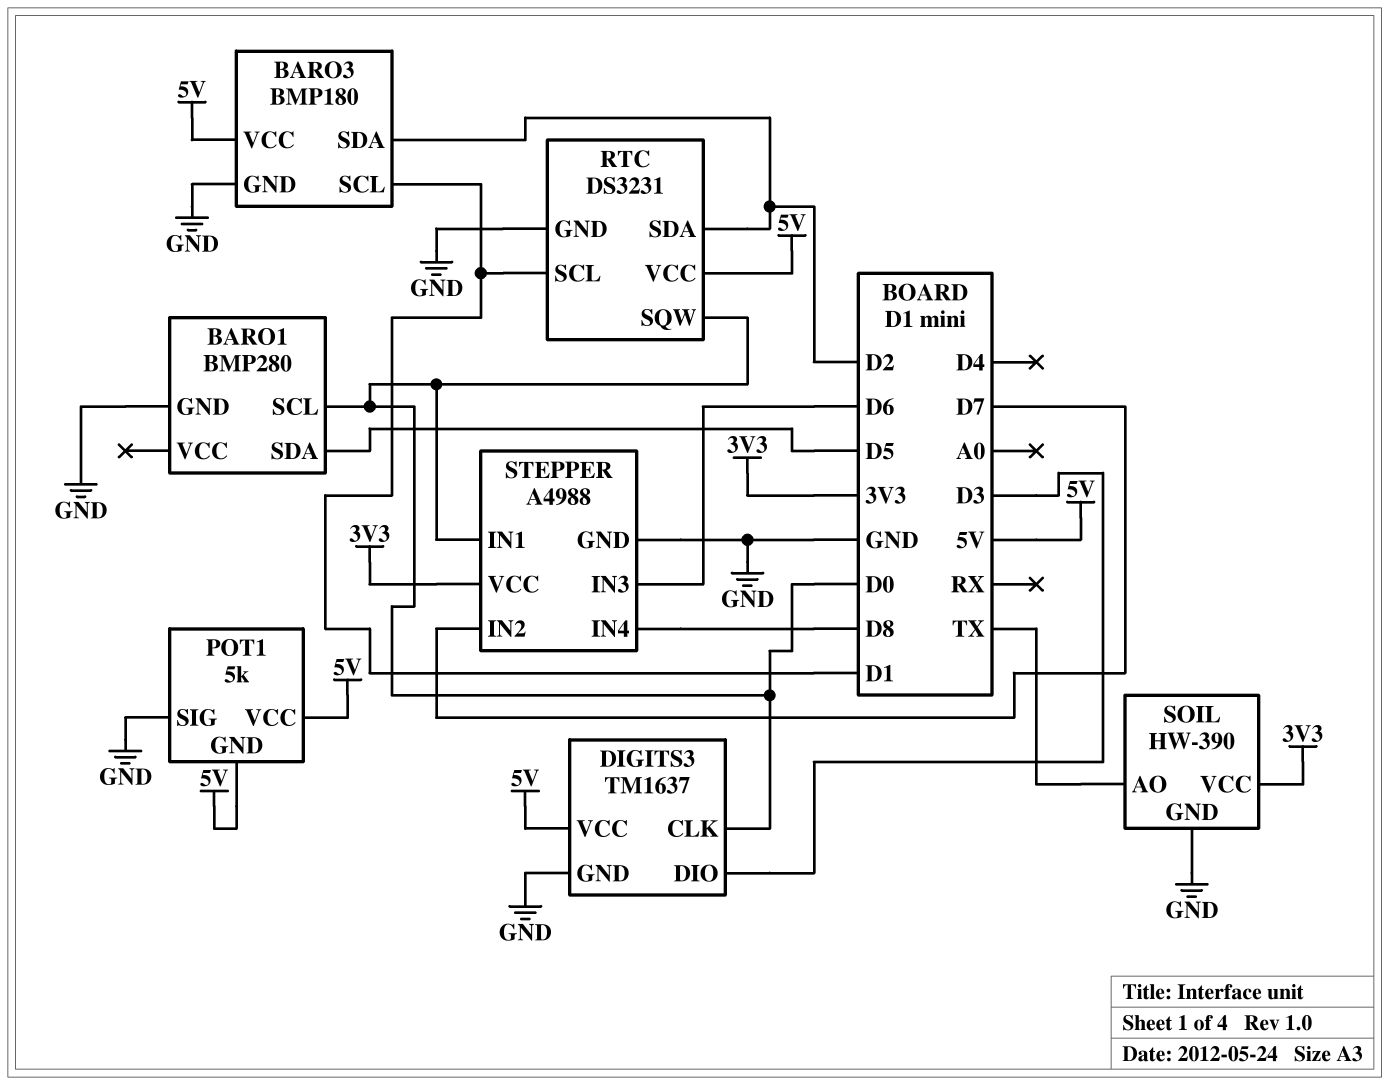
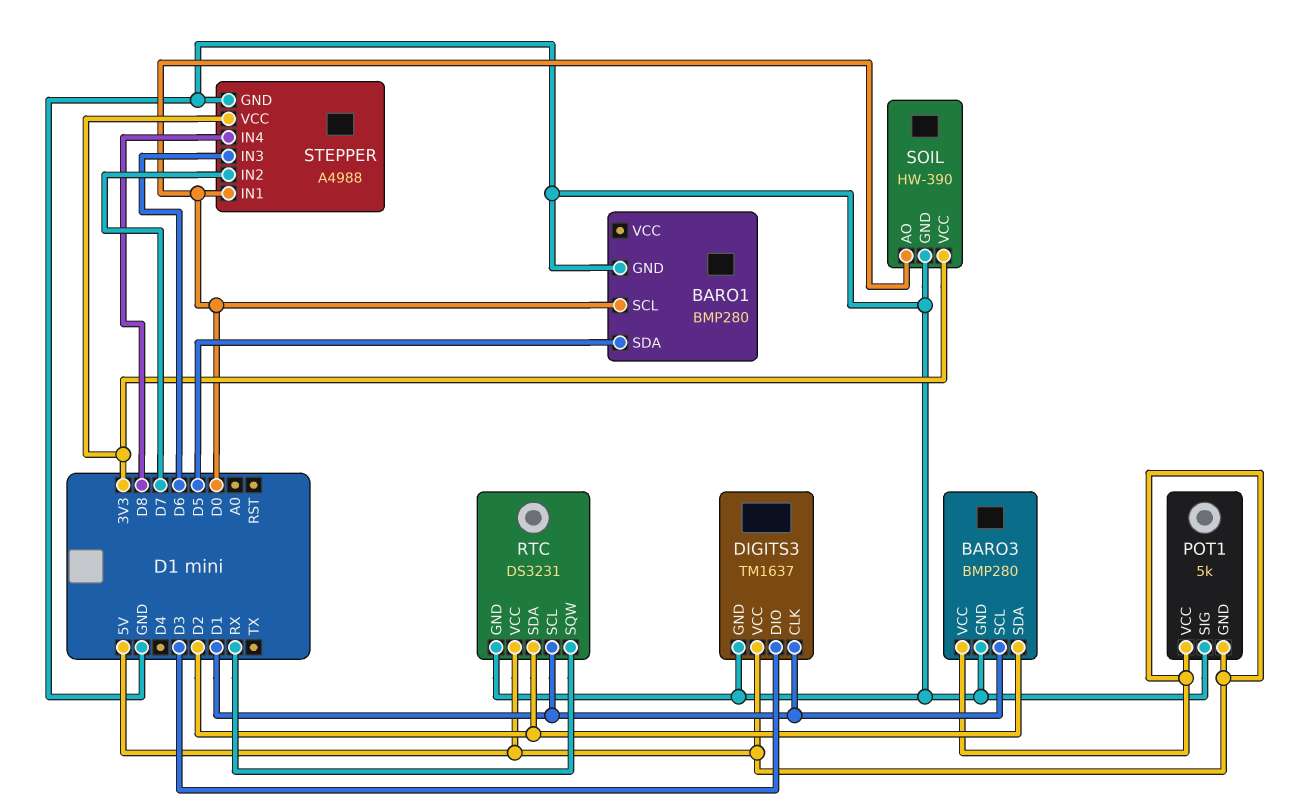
BARO3: BMP180 -> BMP280
DIGITS3 pin CLK: D0 -> D1
RTC pin SQW: D0 -> RX
SOIL pin AO: TX -> D0

